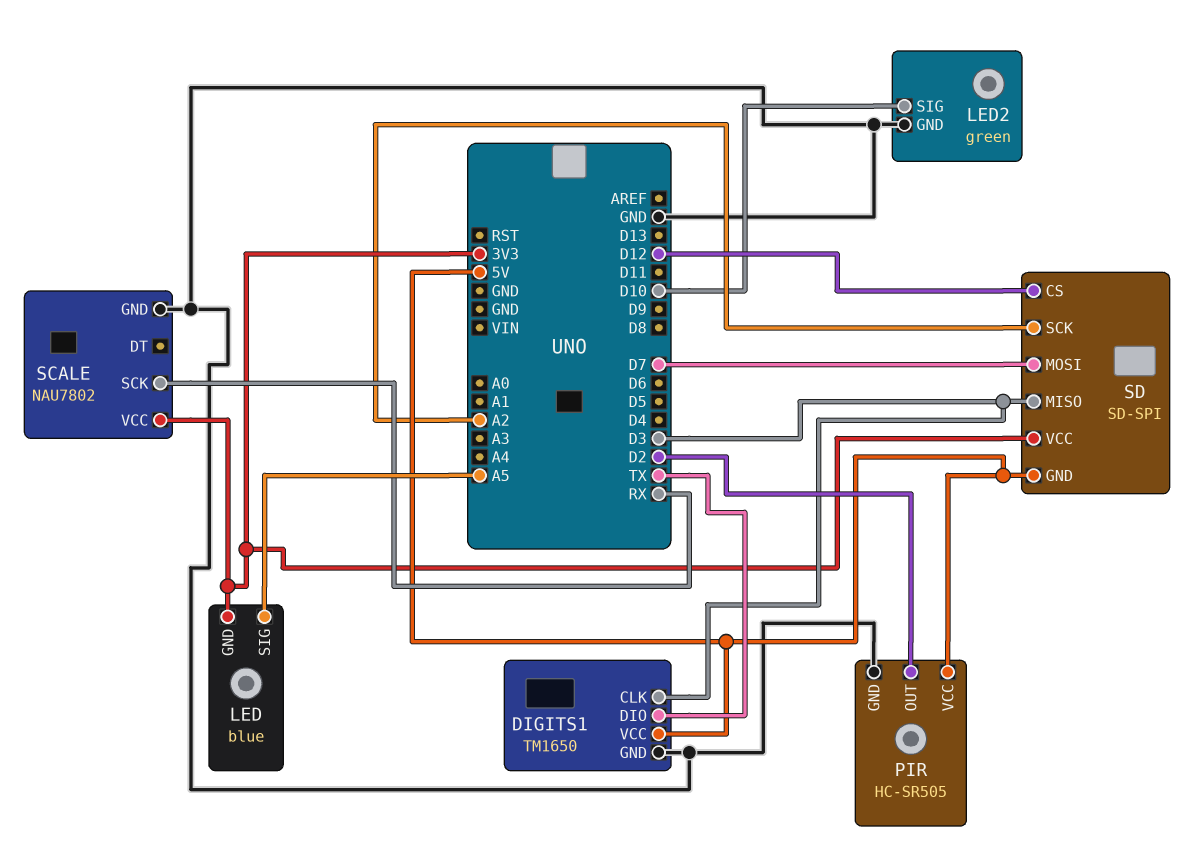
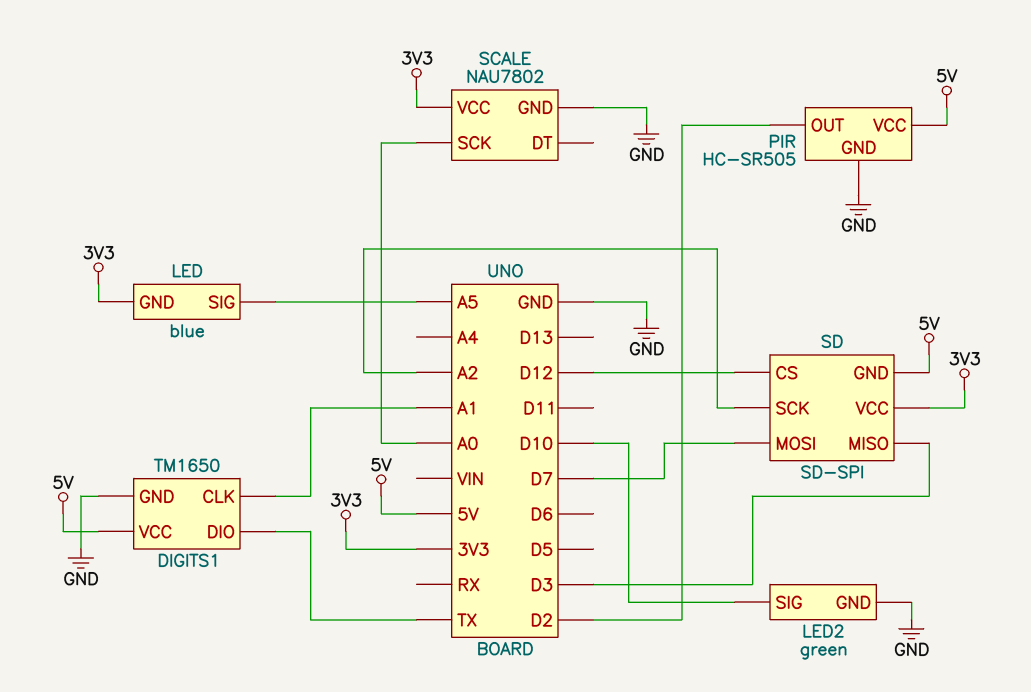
DIGITS1 pin CLK: D3 -> A1
SCALE pin SCK: RX -> A0

